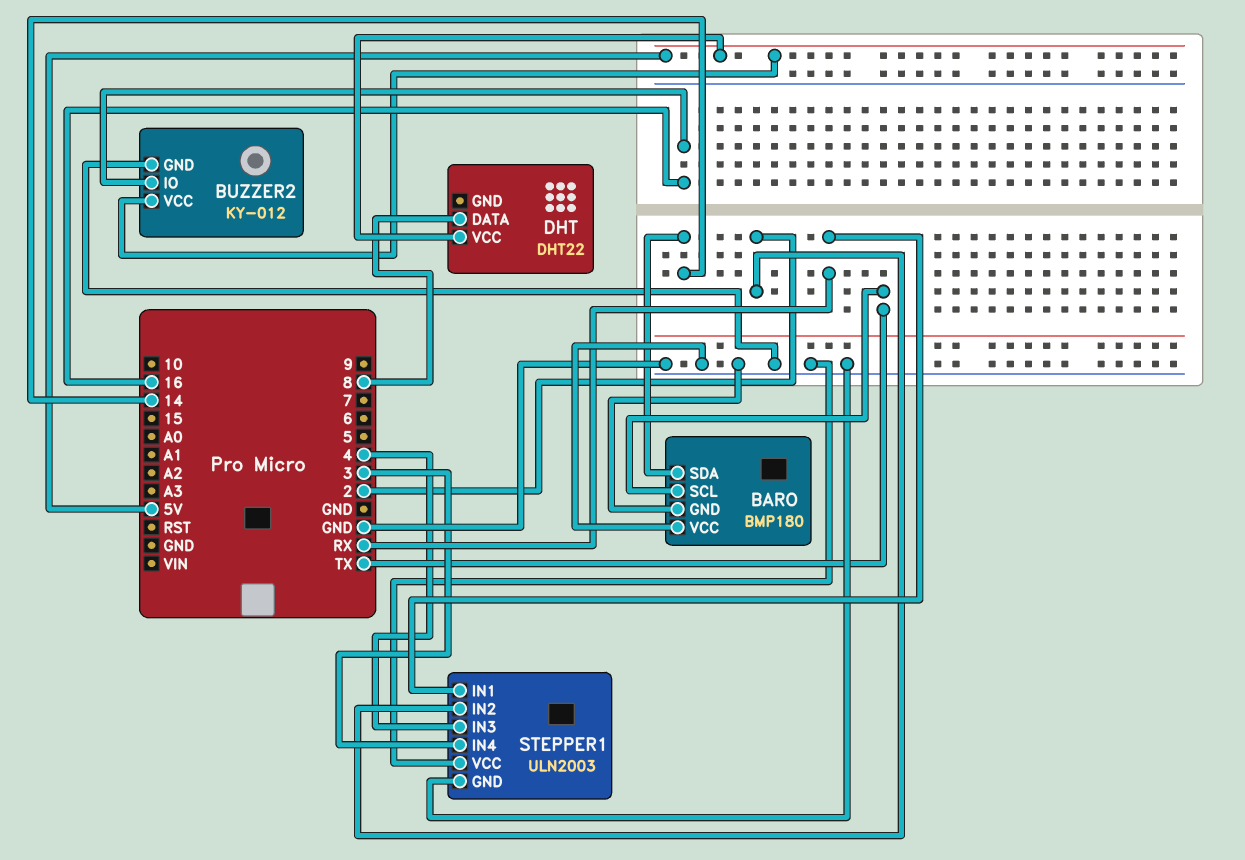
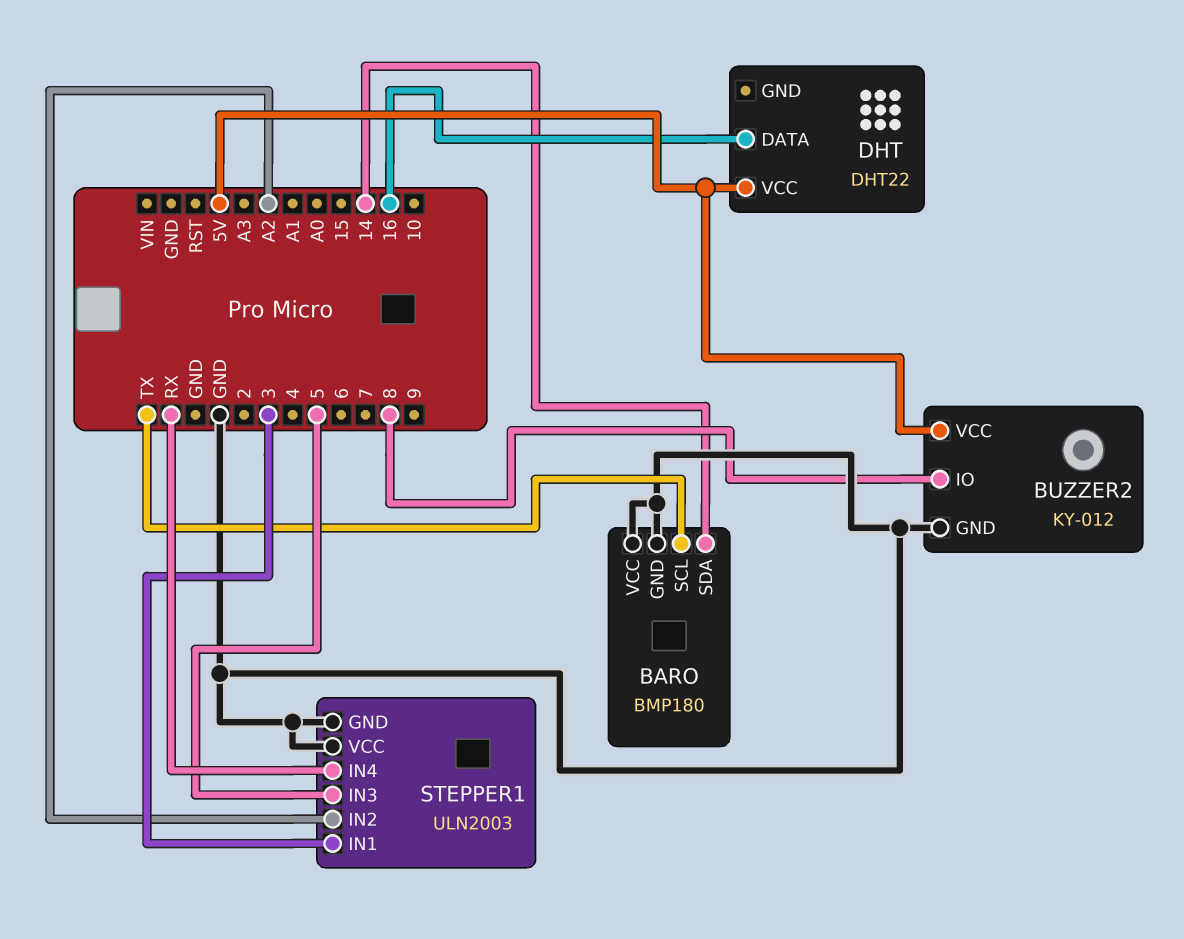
BUZZER2 pin IO: 16 -> 8
DHT pin DATA: 8 -> 16
STEPPER1 pin IN1: RX -> 3
STEPPER1 pin IN2: 2 -> A2
STEPPER1 pin IN3: 4 -> 5
STEPPER1 pin IN4: 3 -> RX

